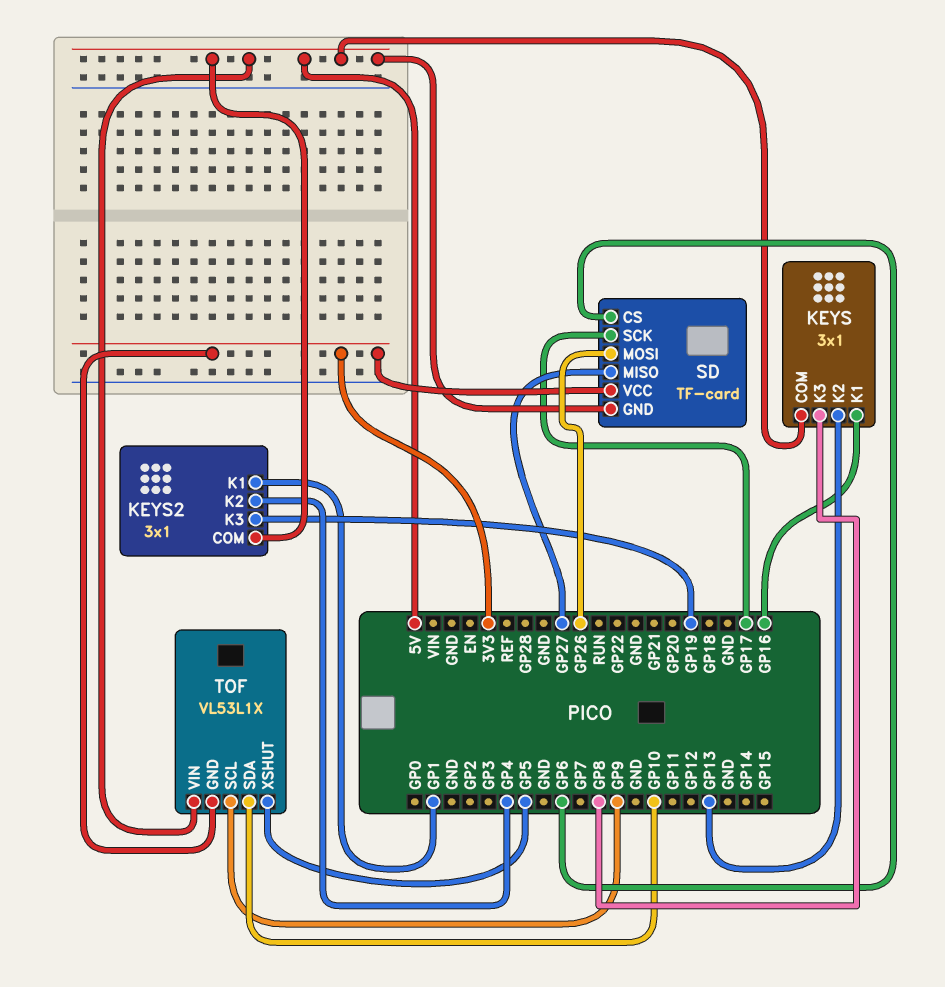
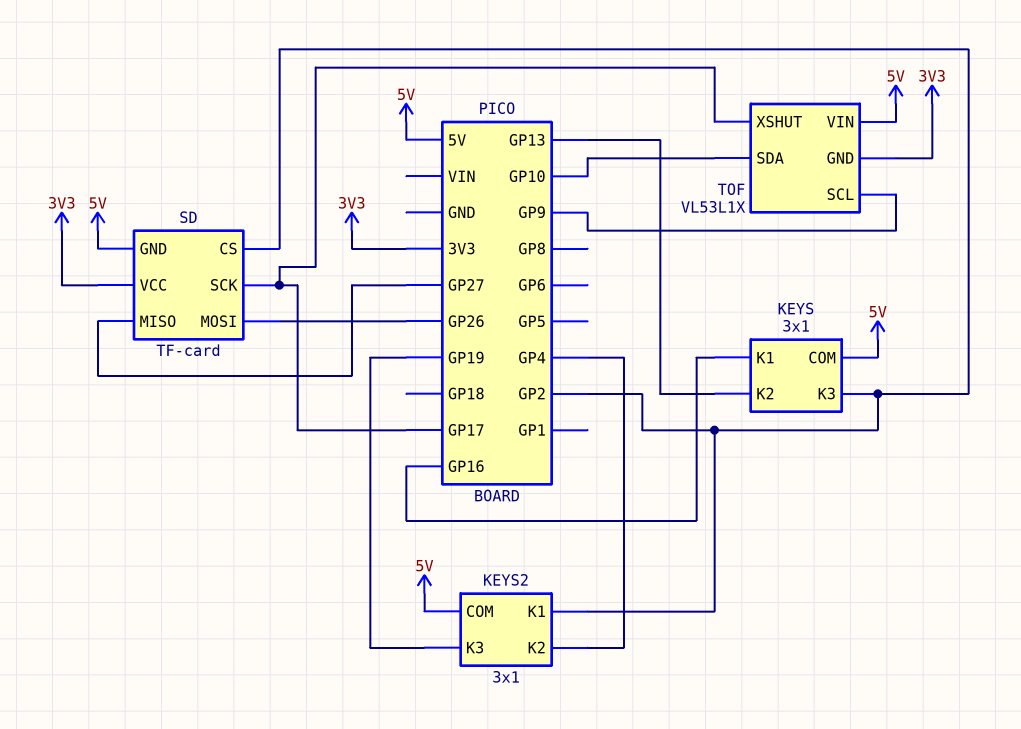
KEYS pin K3: GP8 -> GP2
KEYS2 pin K1: GP1 -> GP2
SD pin CS: GP6 -> GP2
TOF pin XSHUT: GP5 -> GP17

